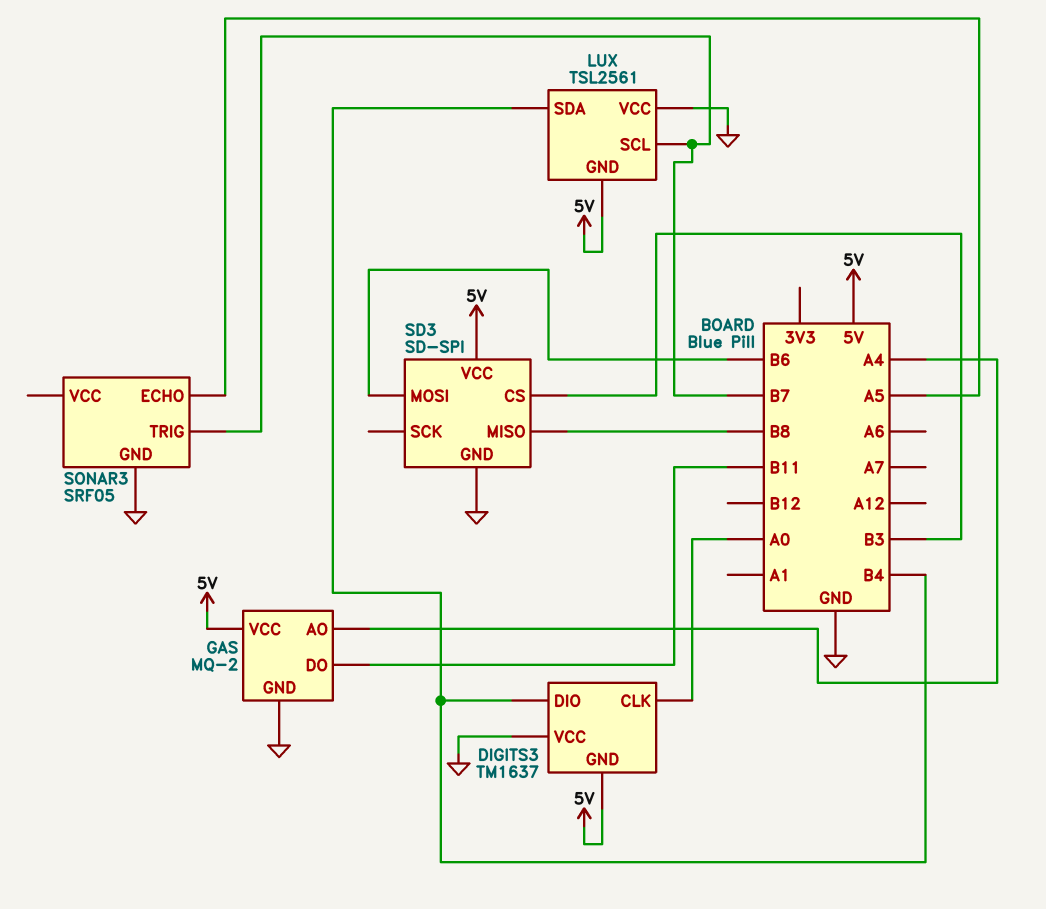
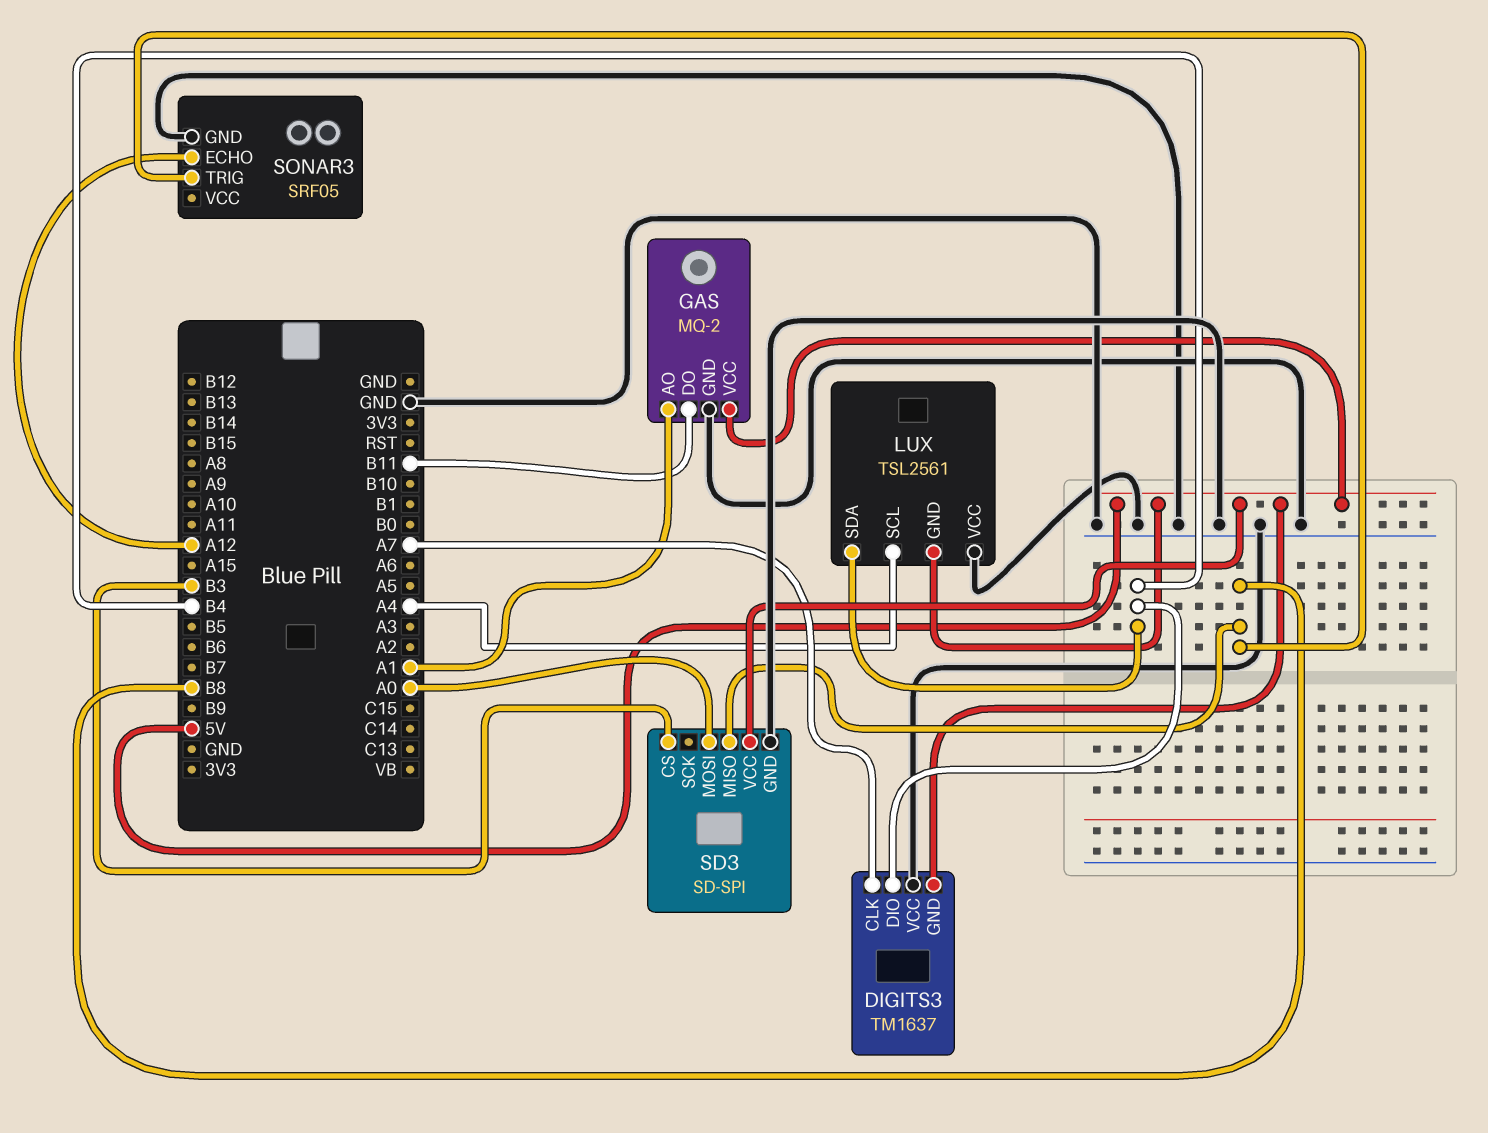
DIGITS3 pin CLK: A0 -> A7
GAS pin AO: A4 -> A1
LUX pin SCL: B7 -> A4
SD3 pin MOSI: B6 -> A0
SONAR3 pin ECHO: A5 -> A12
SONAR3 pin TRIG: B7 -> B8

